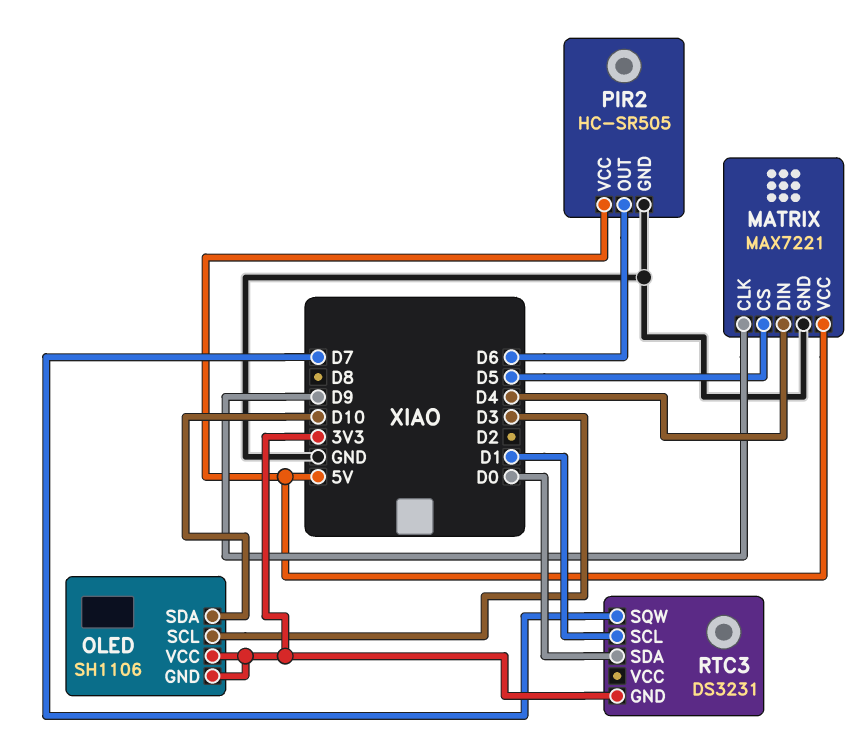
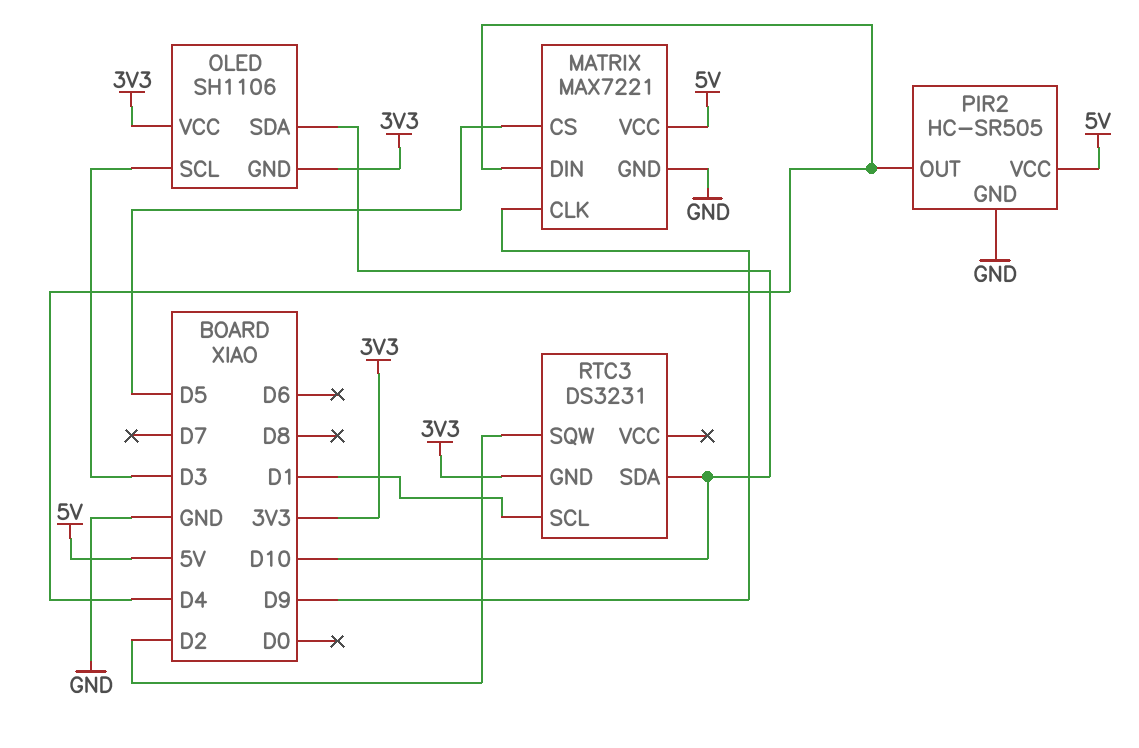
PIR2 pin OUT: D6 -> D4
RTC3 pin SDA: D0 -> D10
RTC3 pin SQW: D7 -> D2

